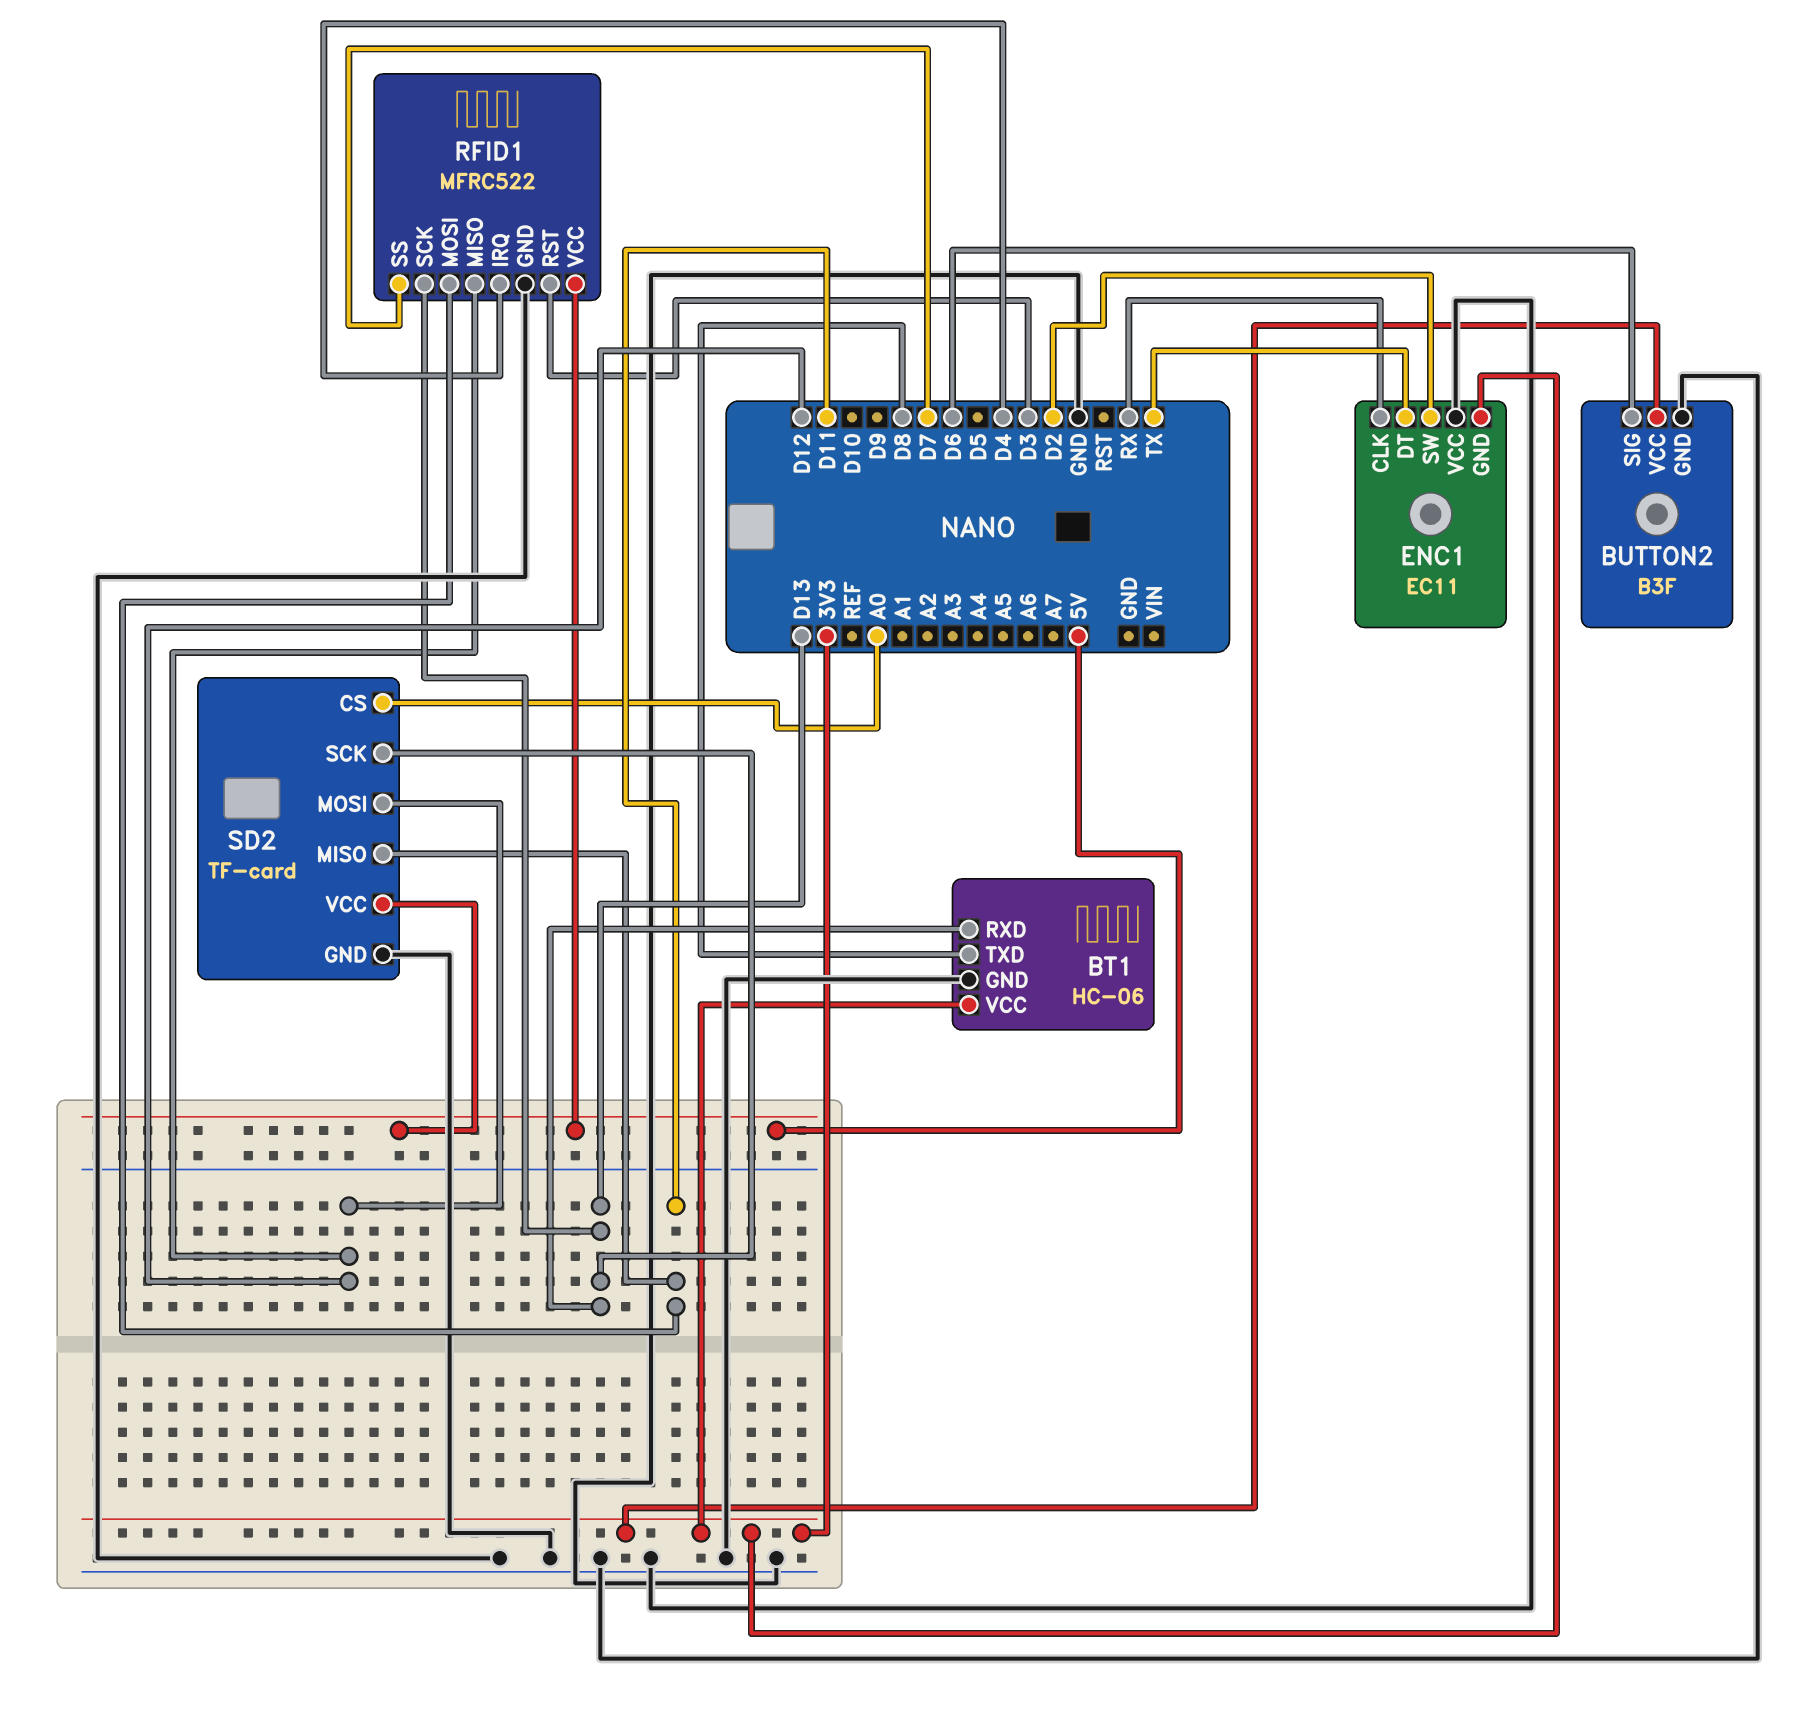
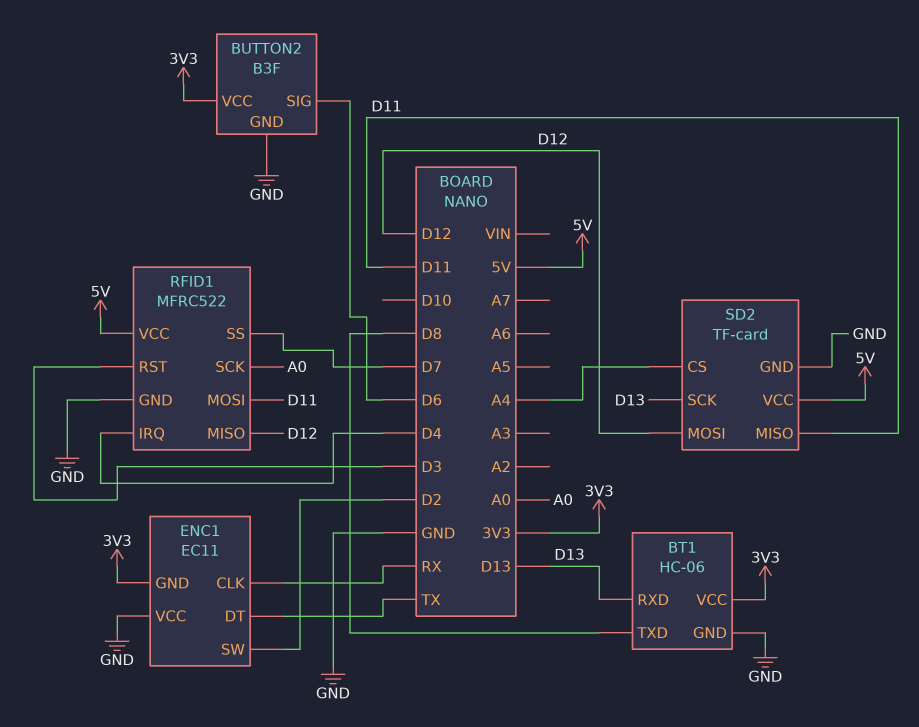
RFID1 pin SCK: D13 -> A0
SD2 pin CS: A0 -> A4

